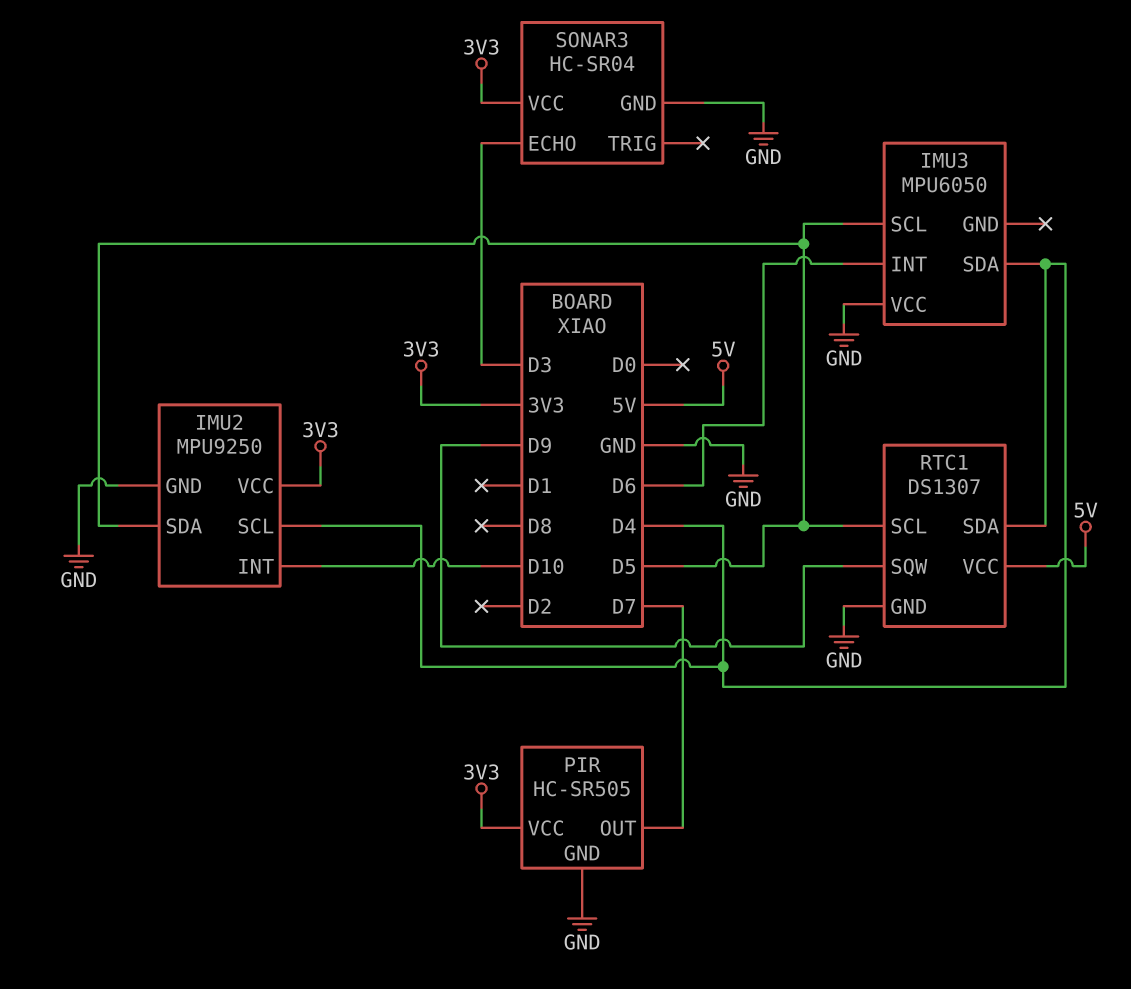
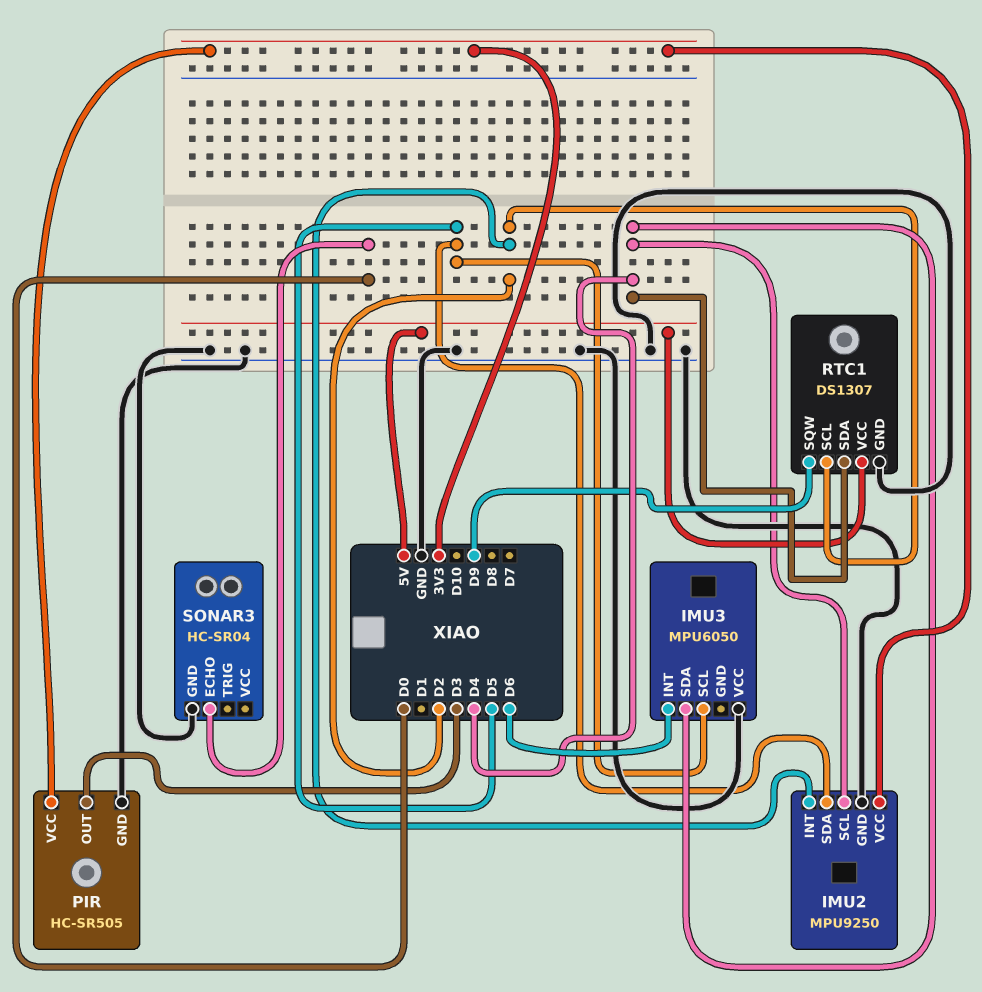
IMU2 pin INT: D10 -> D2
PIR pin OUT: D7 -> D3
RTC1 pin SCL: D5 -> D2
SONAR3 pin ECHO: D3 -> D0
SONAR3 pin VCC: 3V3 -> none

